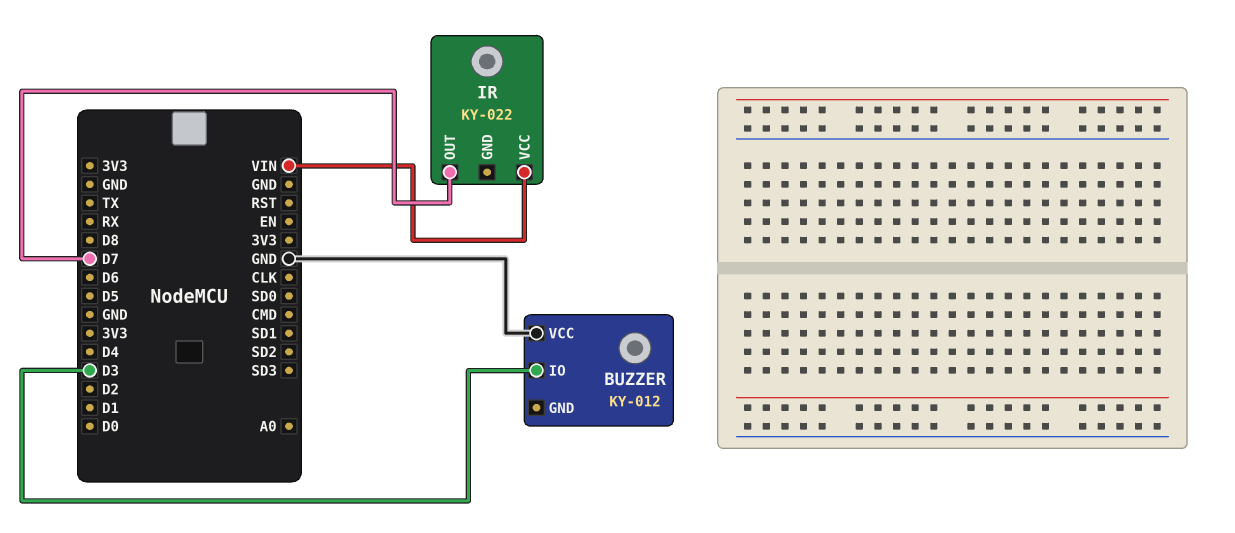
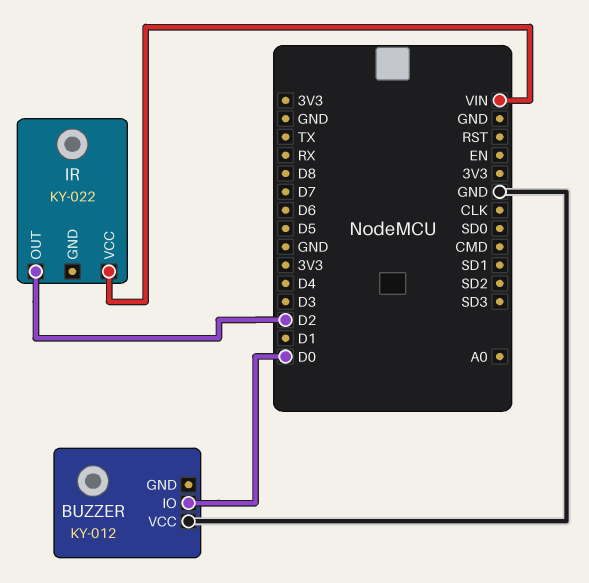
BUZZER pin IO: D3 -> D0
IR pin OUT: D7 -> D2

